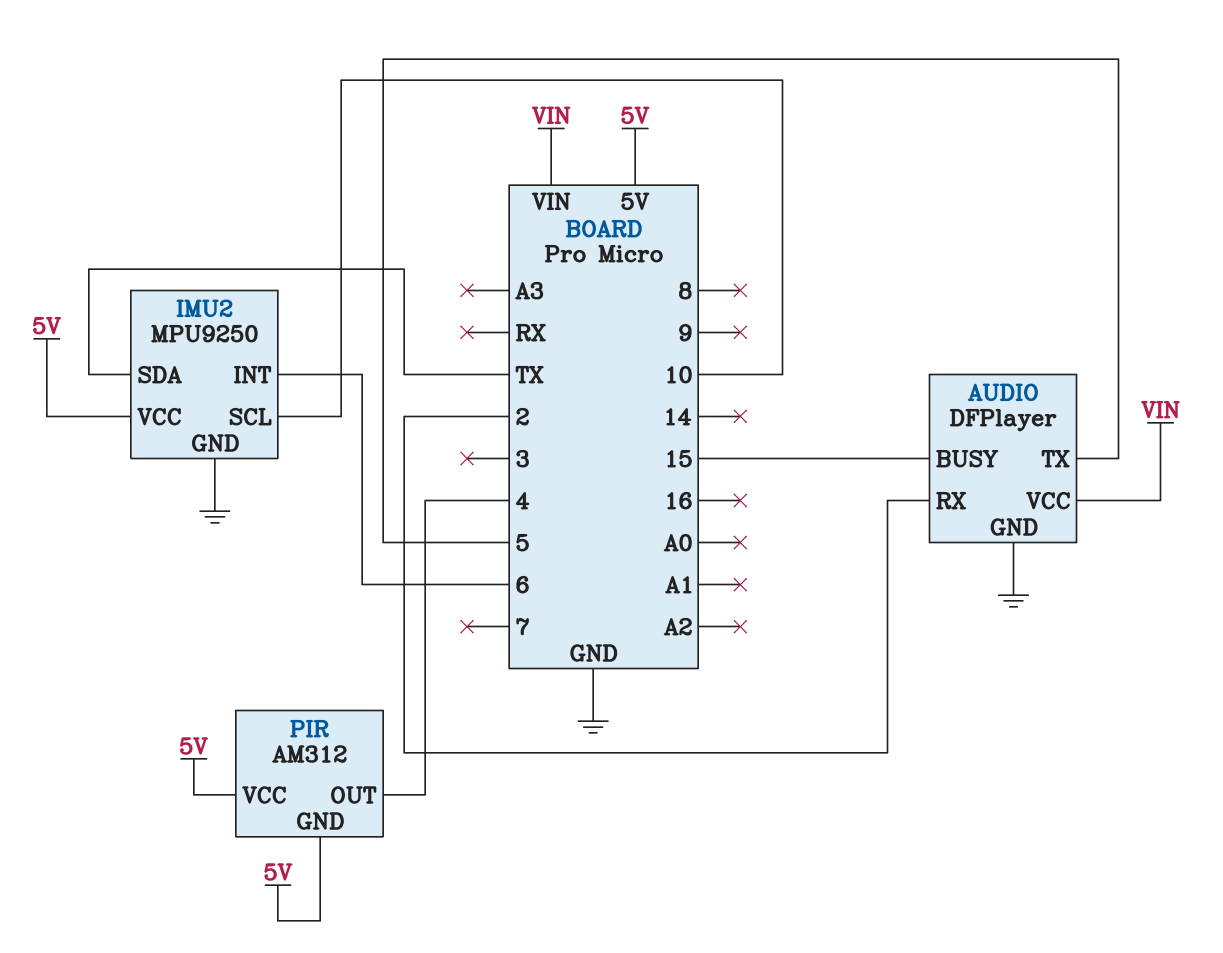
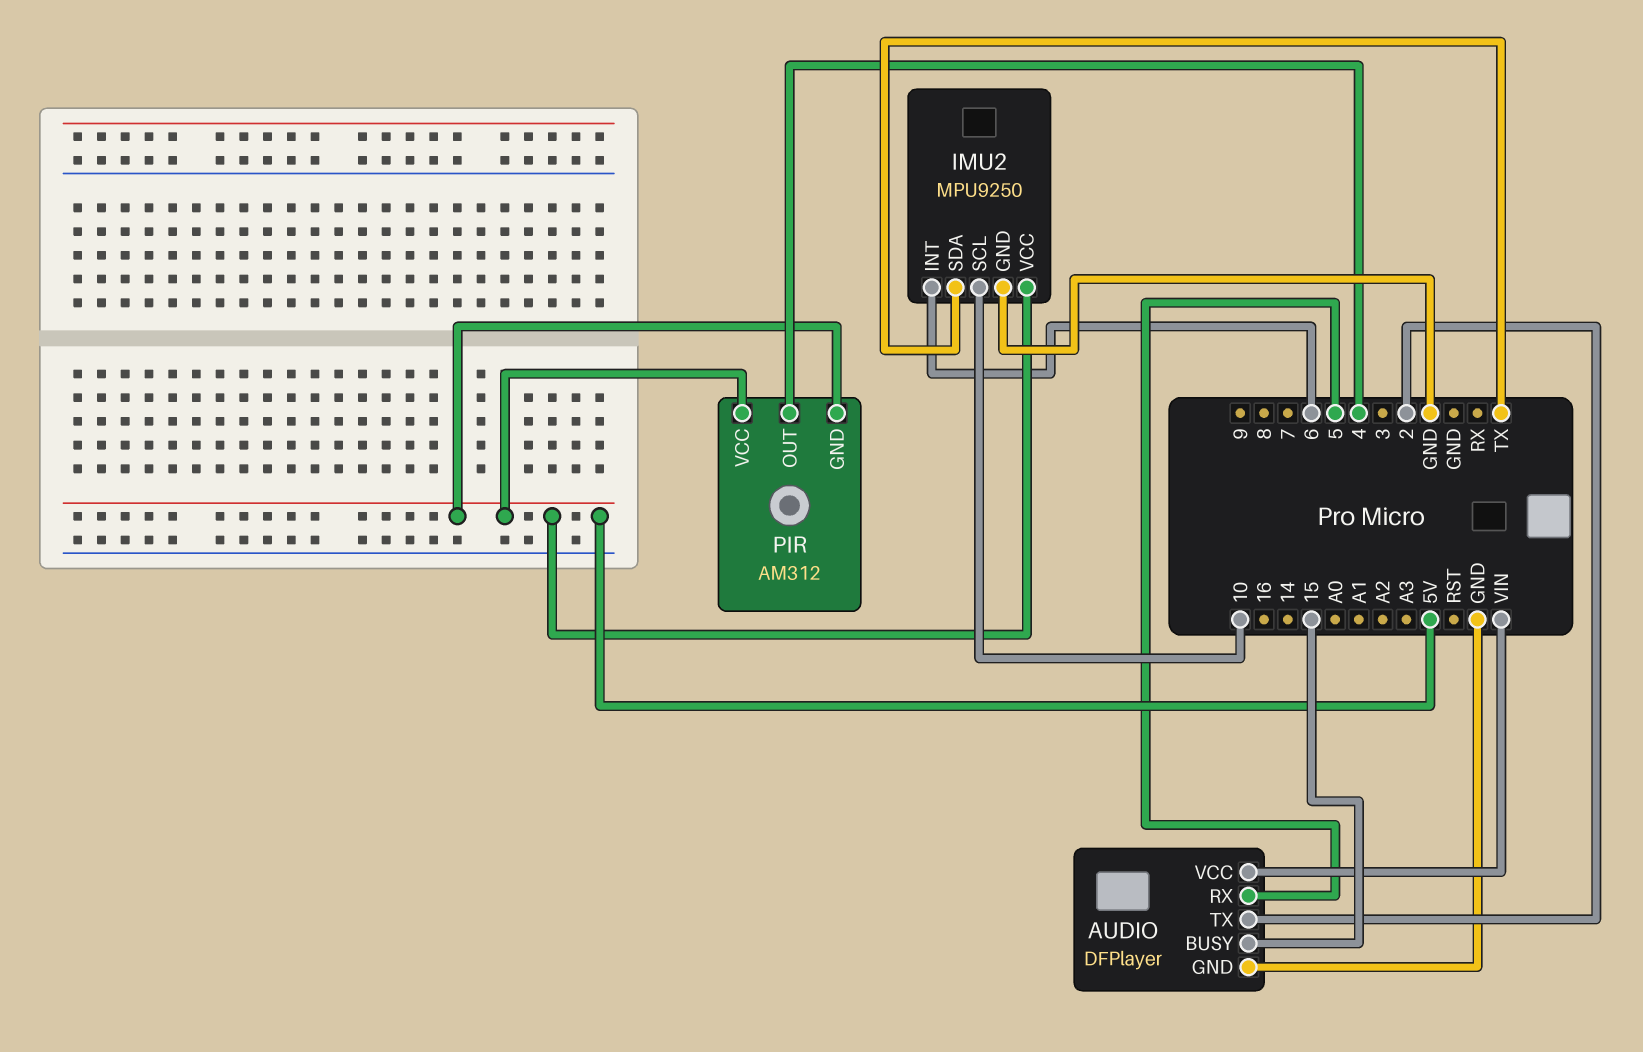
AUDIO pin RX: 2 -> 5
AUDIO pin TX: 5 -> 2

